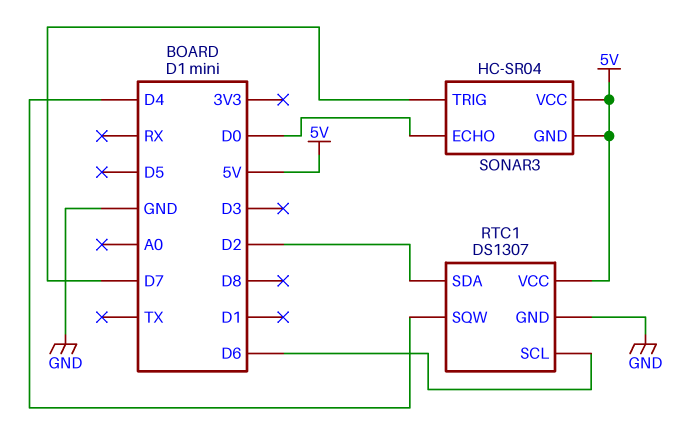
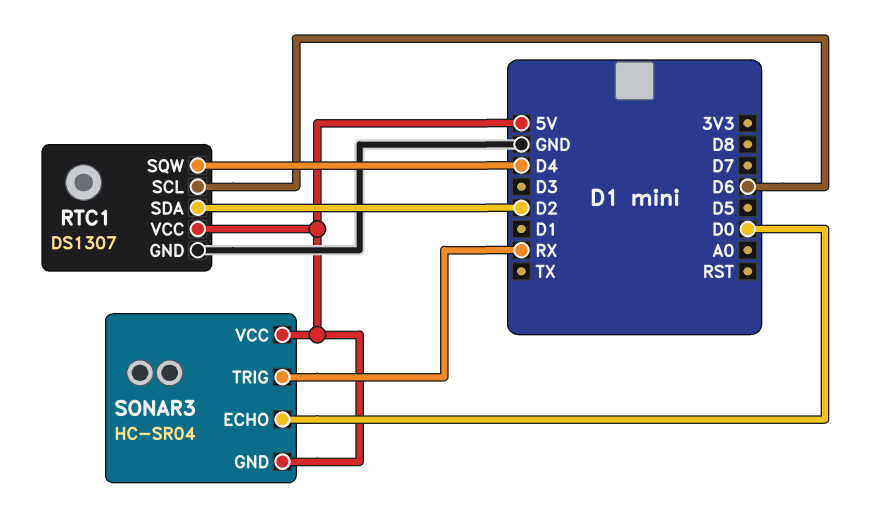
SONAR3 pin TRIG: D7 -> RX

